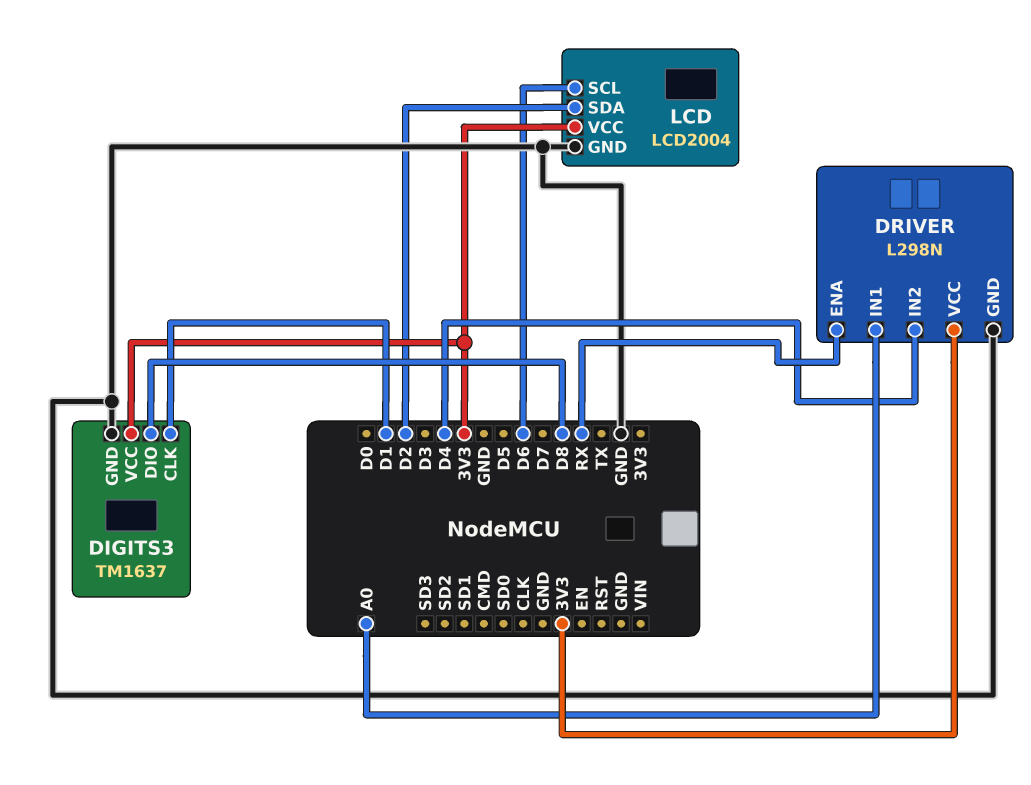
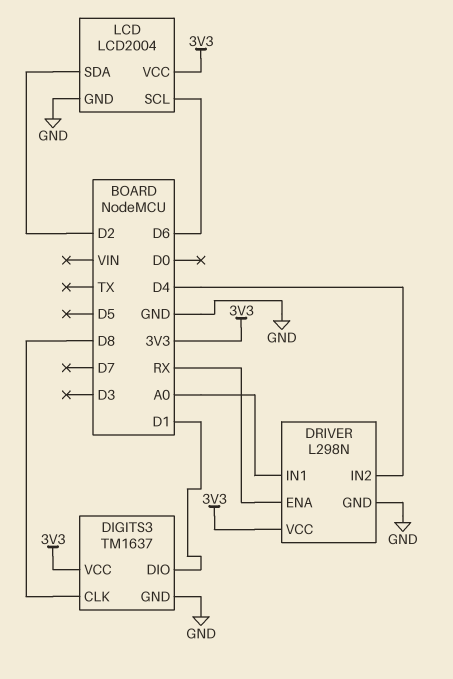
DIGITS3 pin CLK: D1 -> D8
DIGITS3 pin DIO: D8 -> D1

